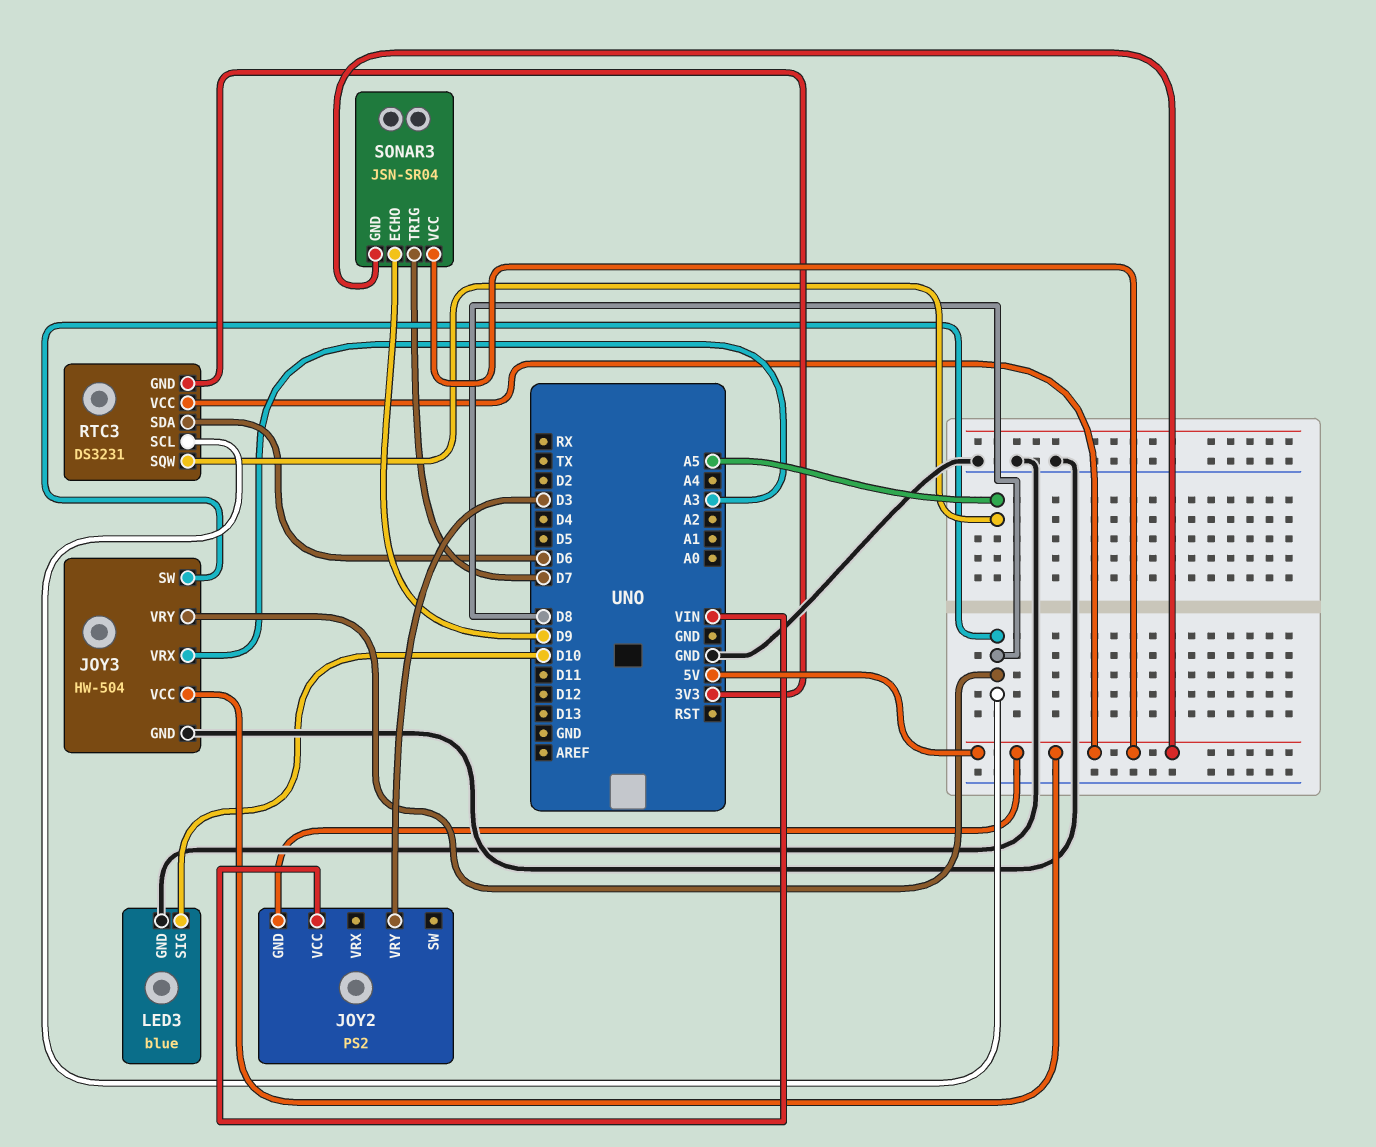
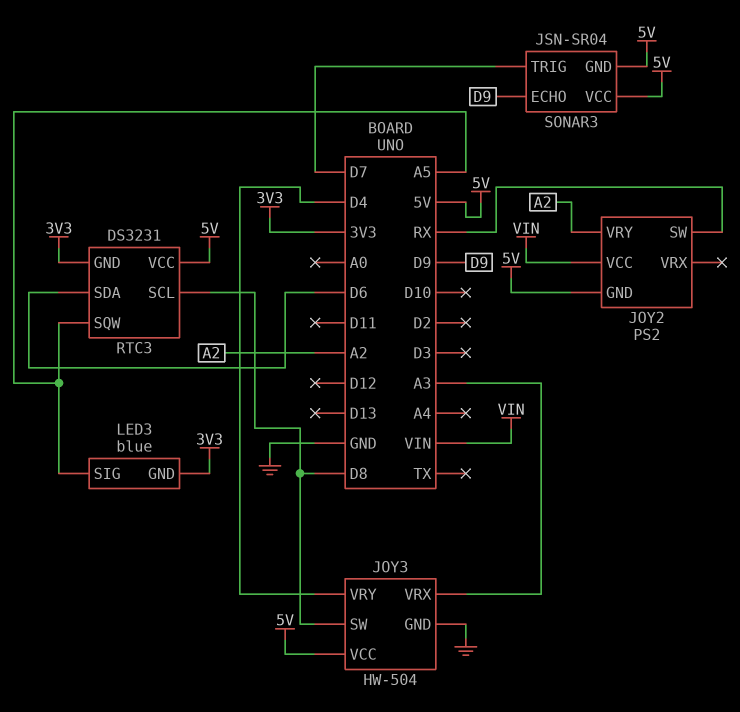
JOY2 pin SW: none -> RX
JOY2 pin VRY: D3 -> A2
JOY3 pin VRY: D8 -> D4
LED3 pin GND: GND -> 3V3
LED3 pin SIG: D10 -> A5

